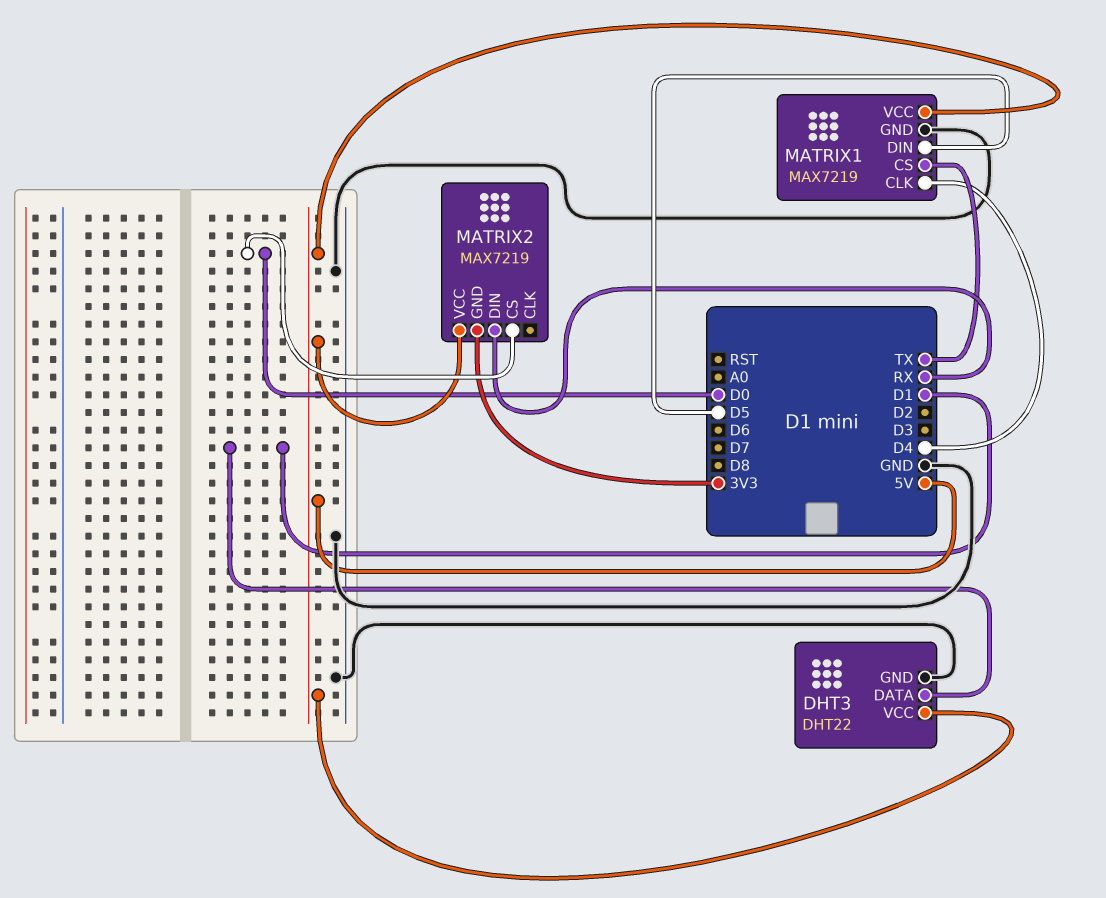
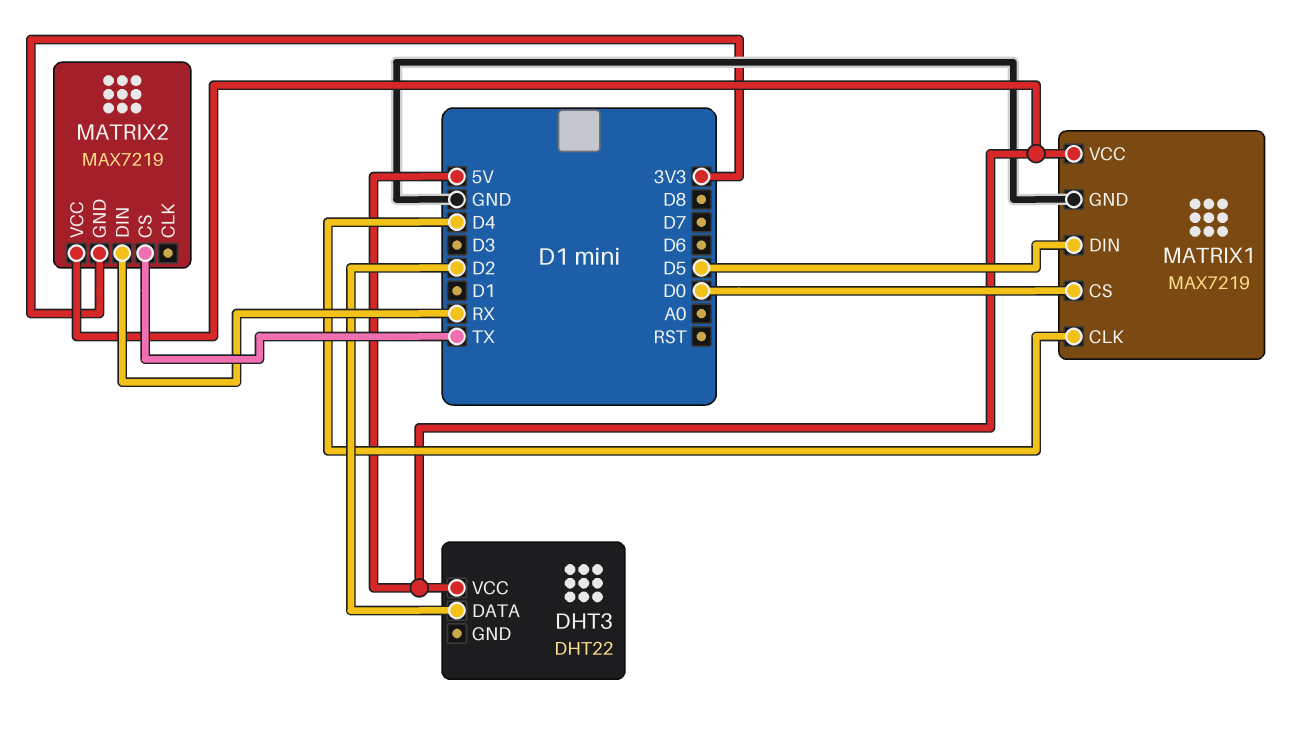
DHT3 pin DATA: D1 -> D2
DHT3 pin GND: GND -> none
MATRIX1 pin CS: TX -> D0
MATRIX2 pin CS: D0 -> TX

